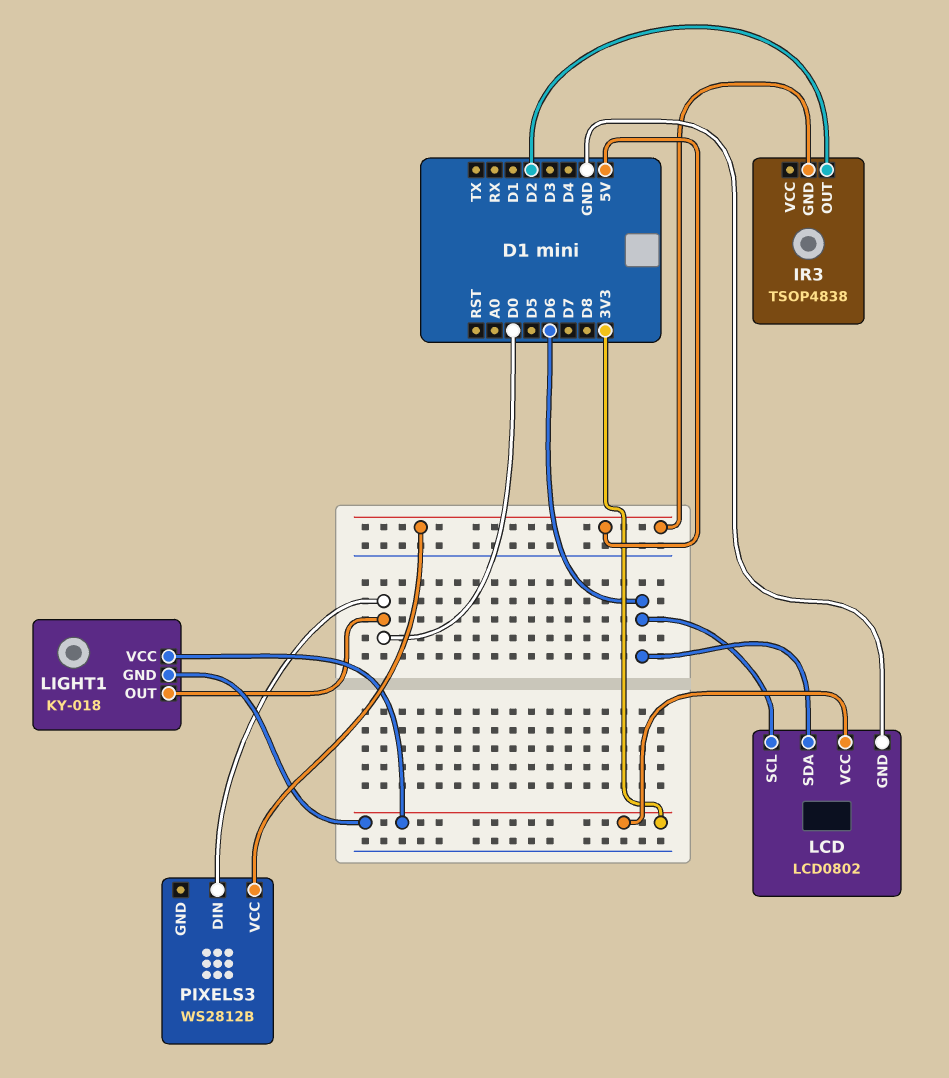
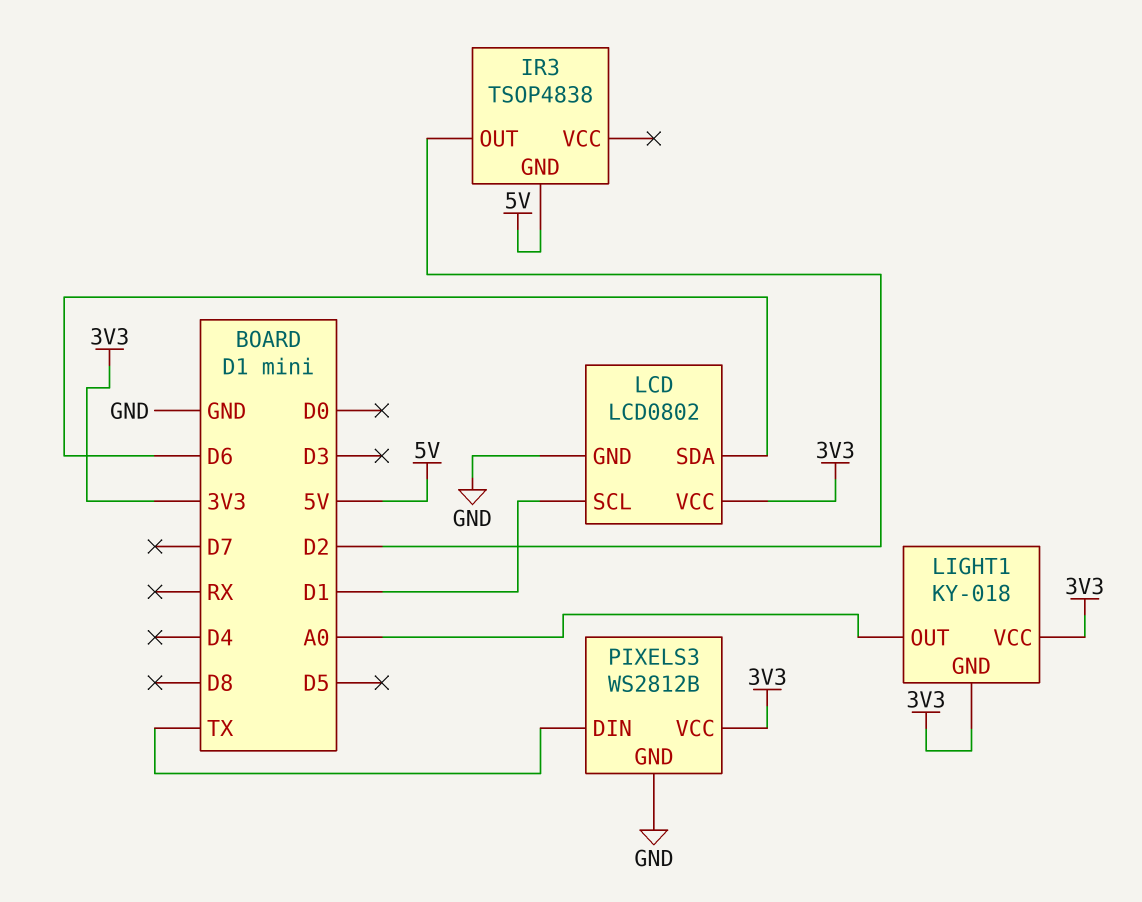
LCD pin SCL: D6 -> D1
LIGHT1 pin OUT: D0 -> A0
PIXELS3 pin DIN: D0 -> TX
PIXELS3 pin GND: none -> GND
PIXELS3 pin VCC: 5V -> 3V3

